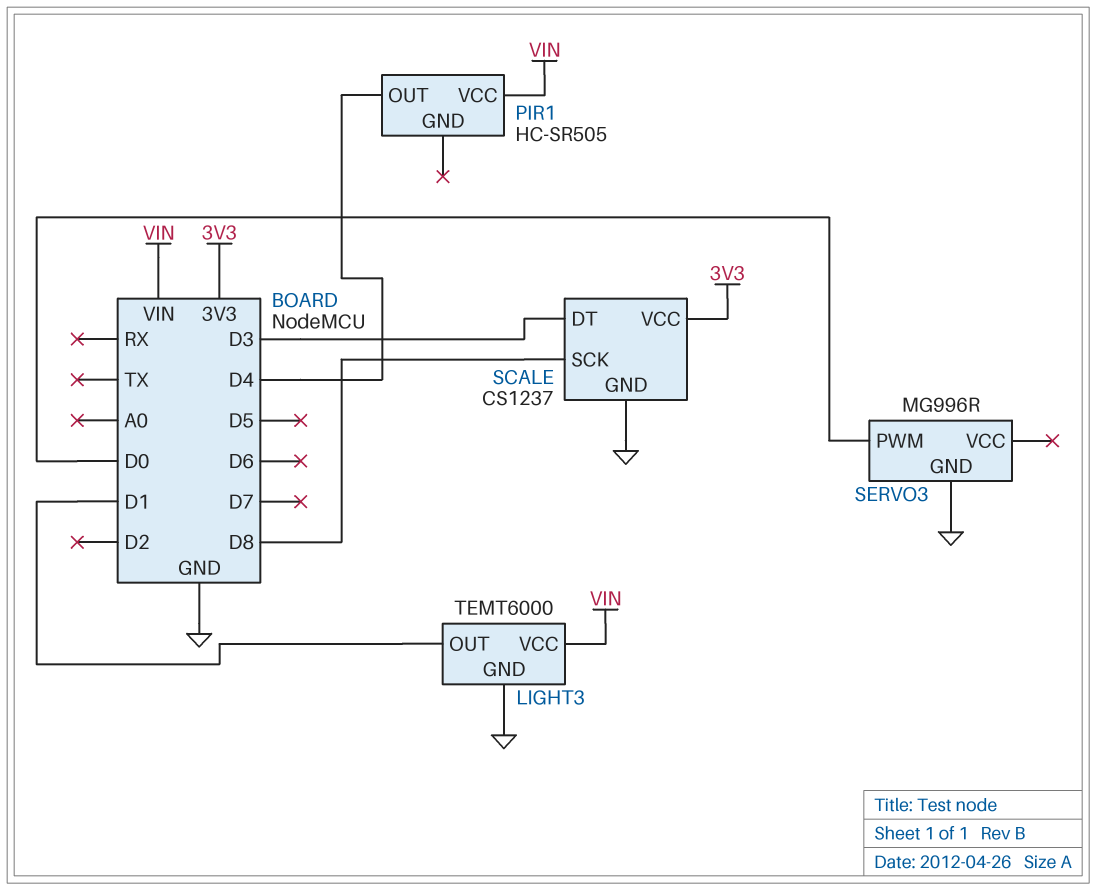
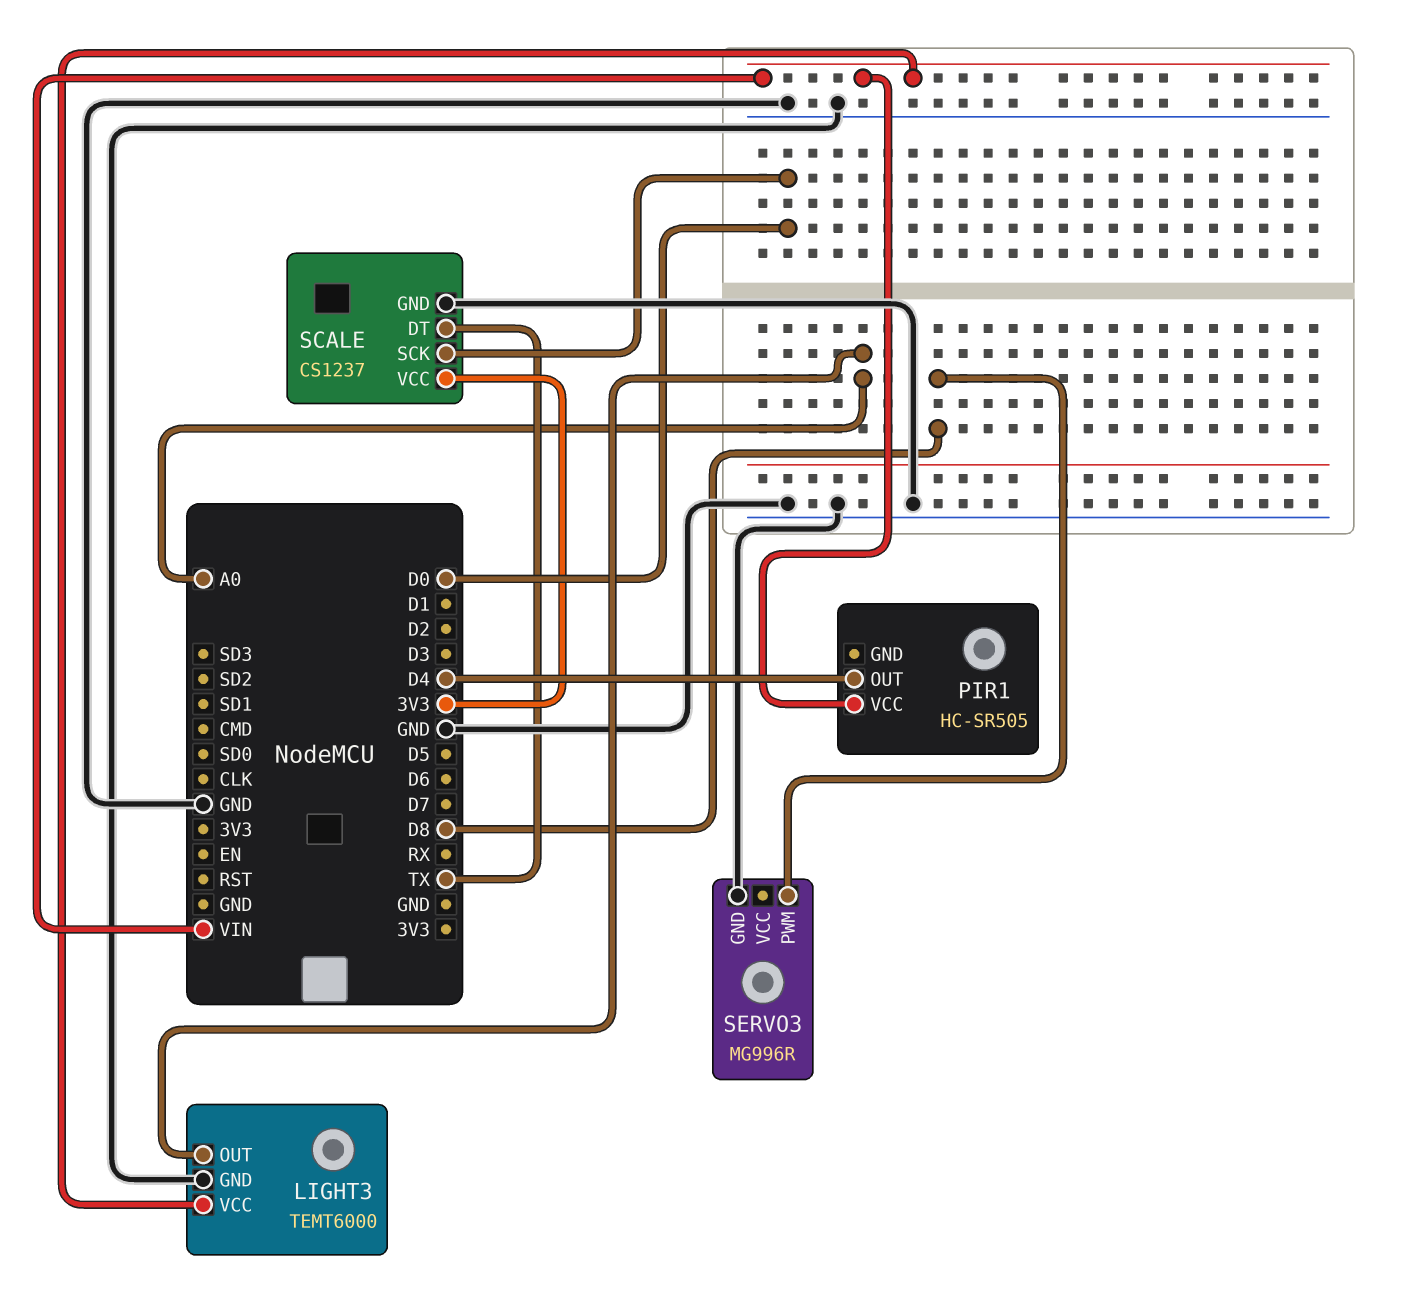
LIGHT3 pin OUT: D1 -> A0
SCALE pin DT: D3 -> TX
SCALE pin SCK: D8 -> D0
SERVO3 pin PWM: D0 -> D8

